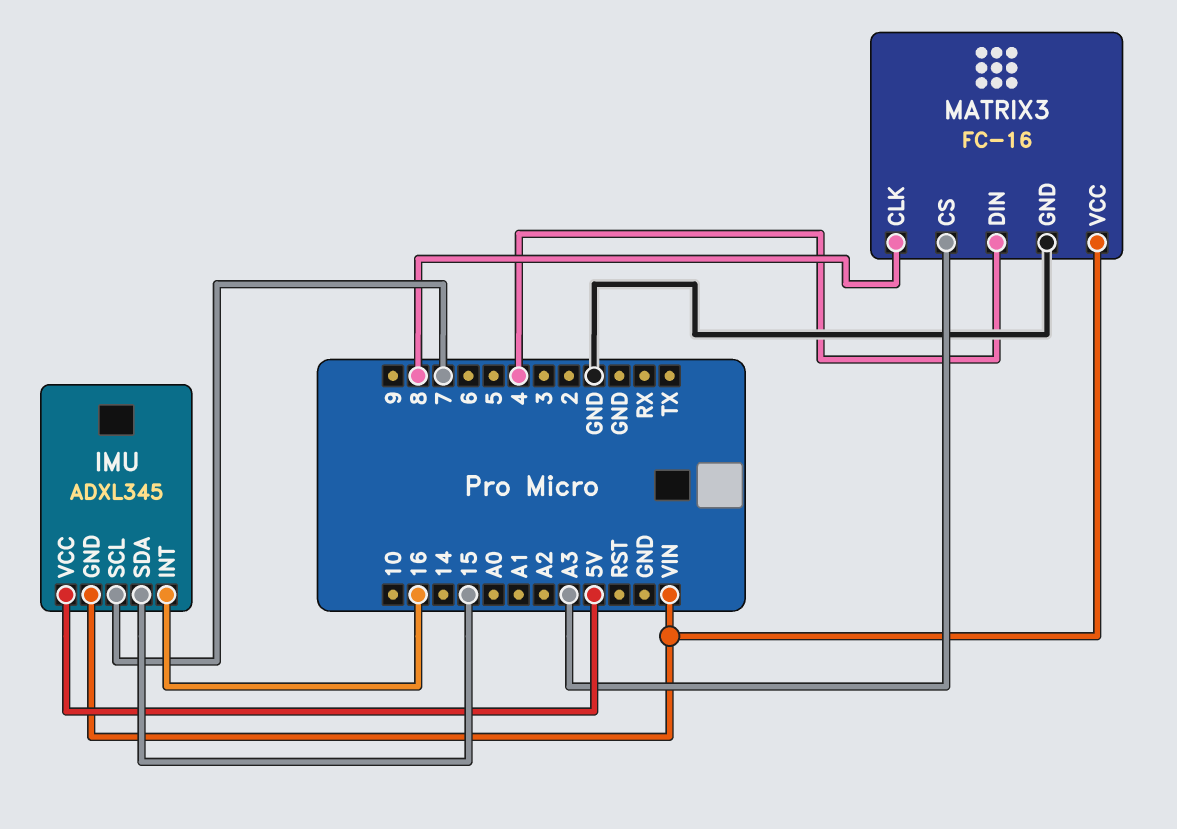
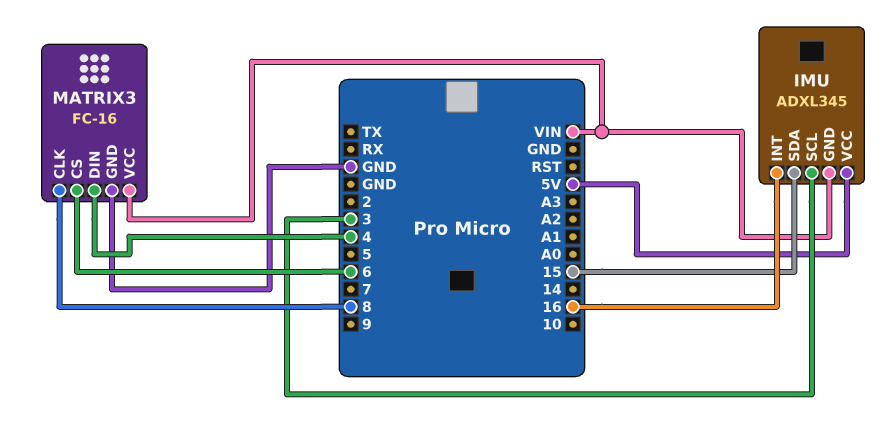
IMU pin SCL: 7 -> 3
MATRIX3 pin CS: A3 -> 6

